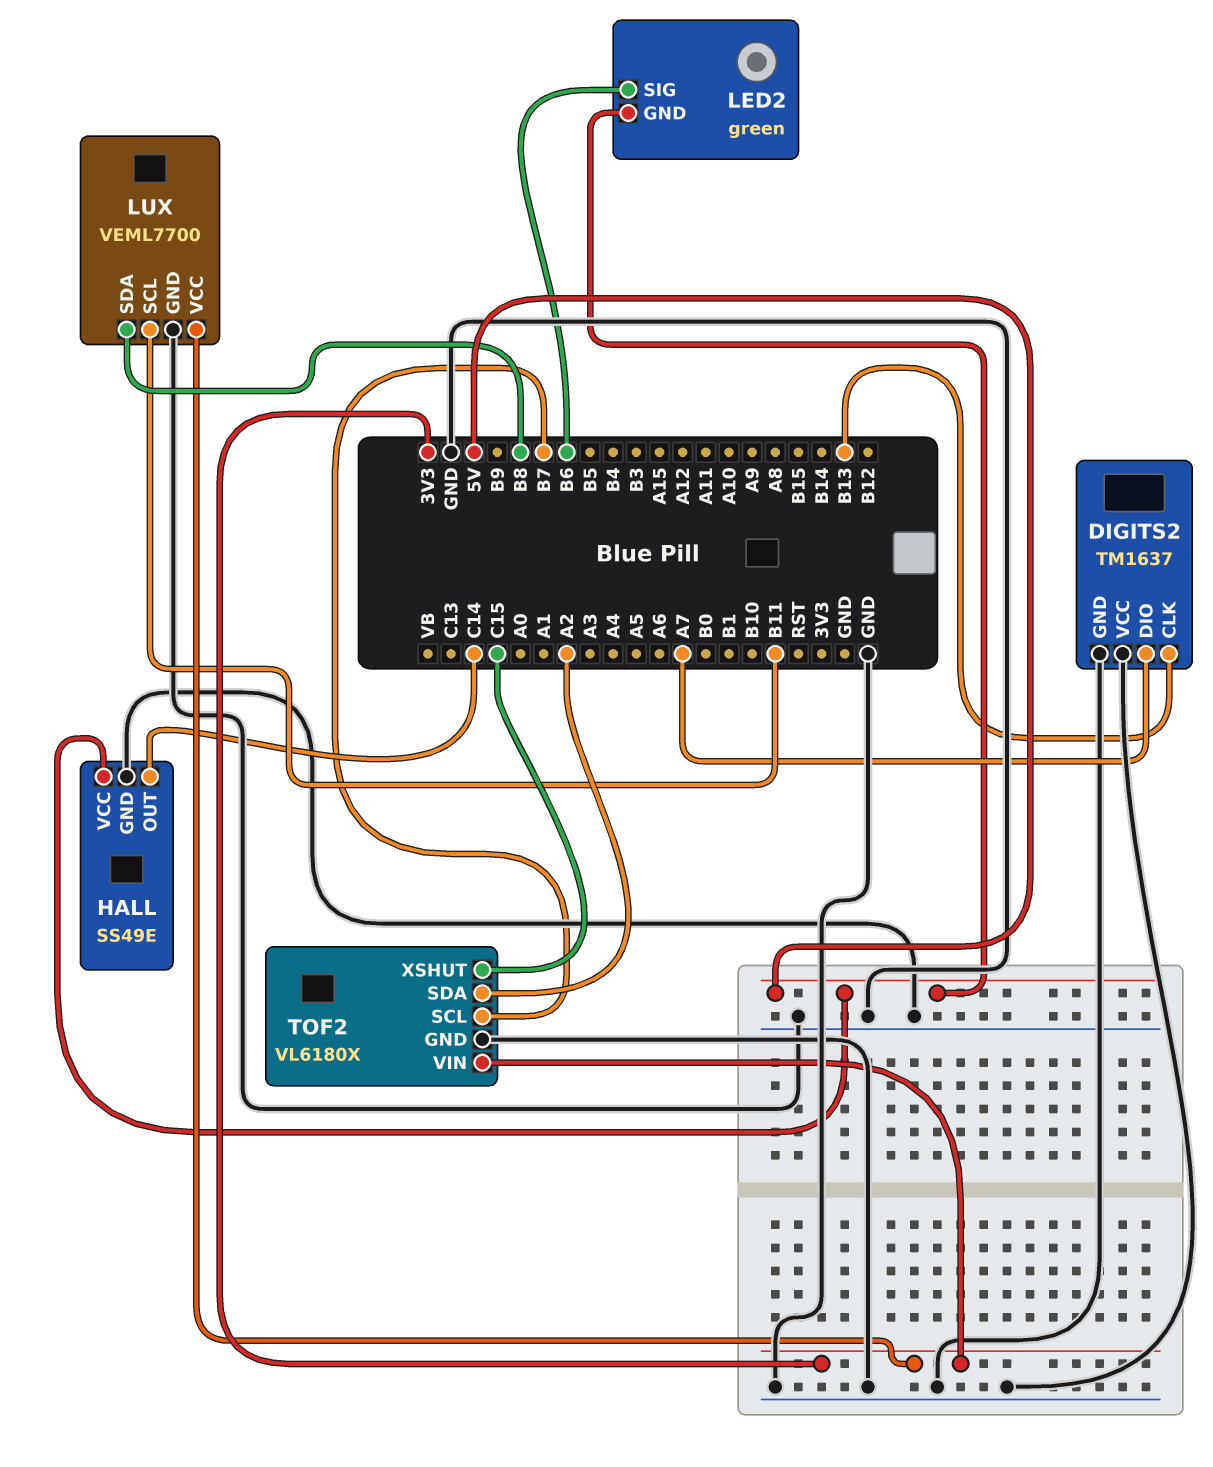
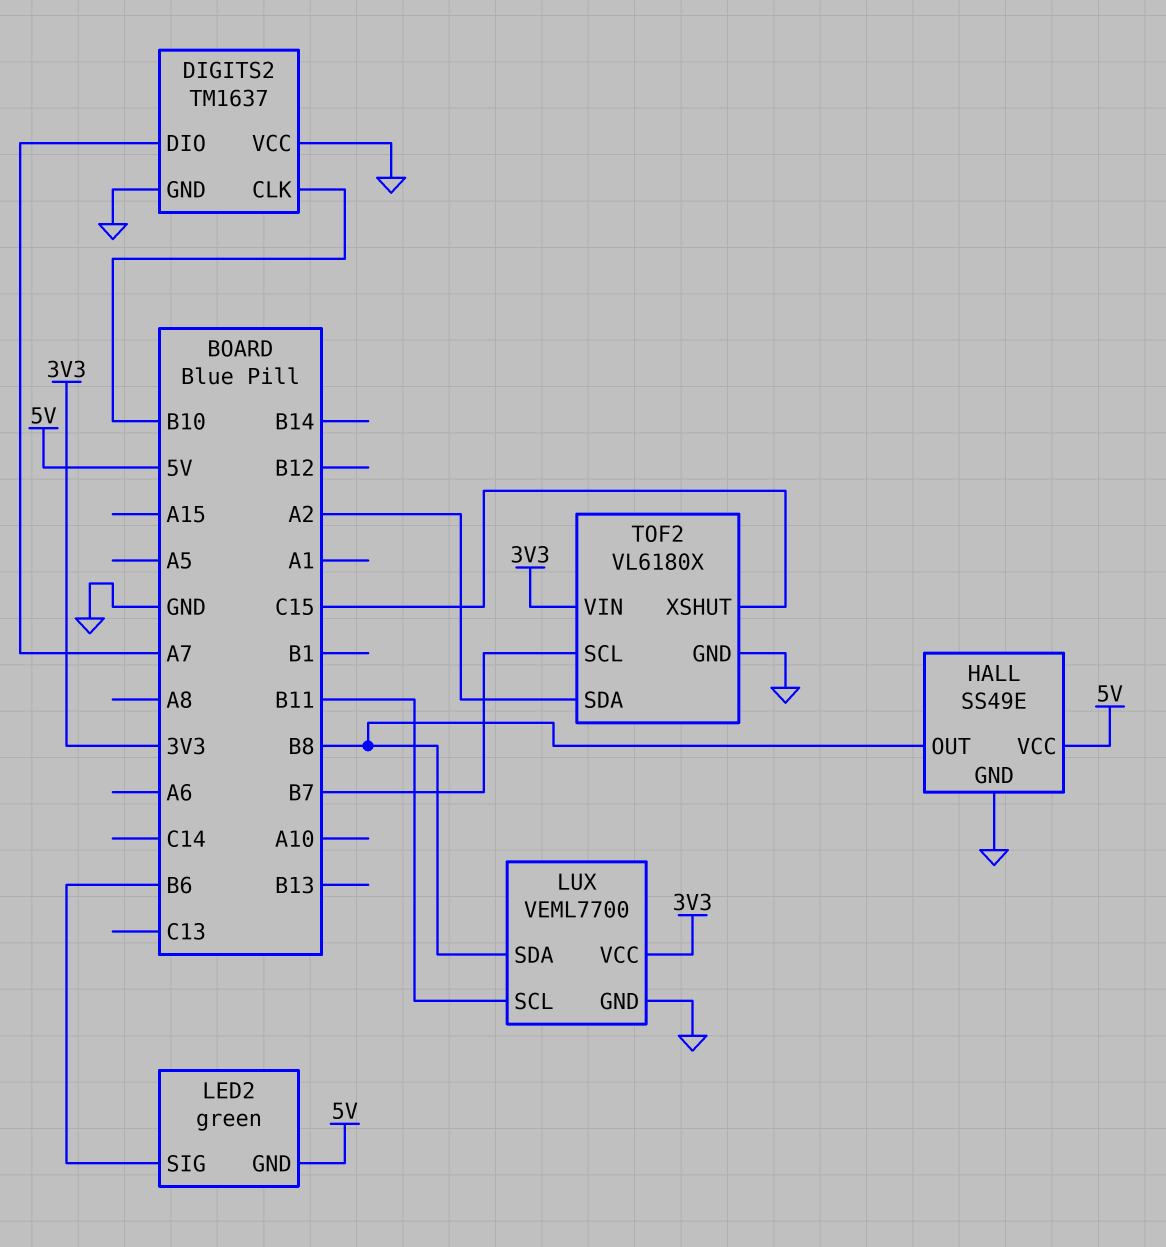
DIGITS2 pin CLK: B13 -> B10
HALL pin OUT: C14 -> B8

